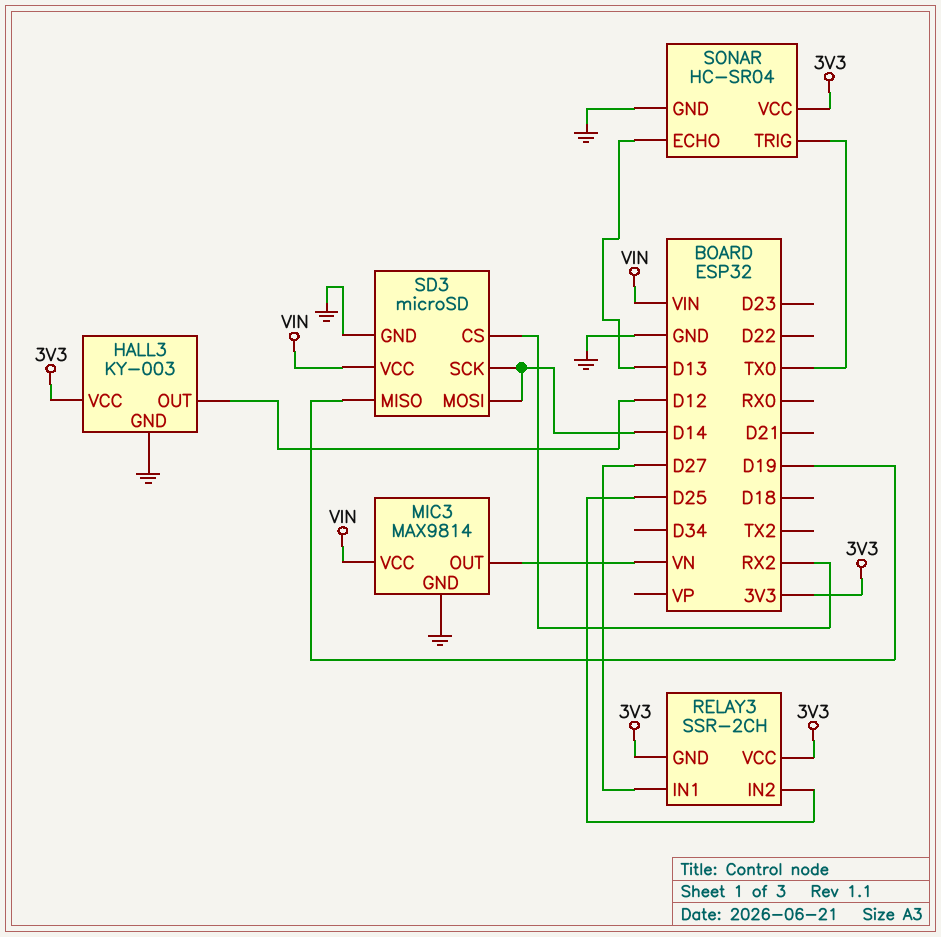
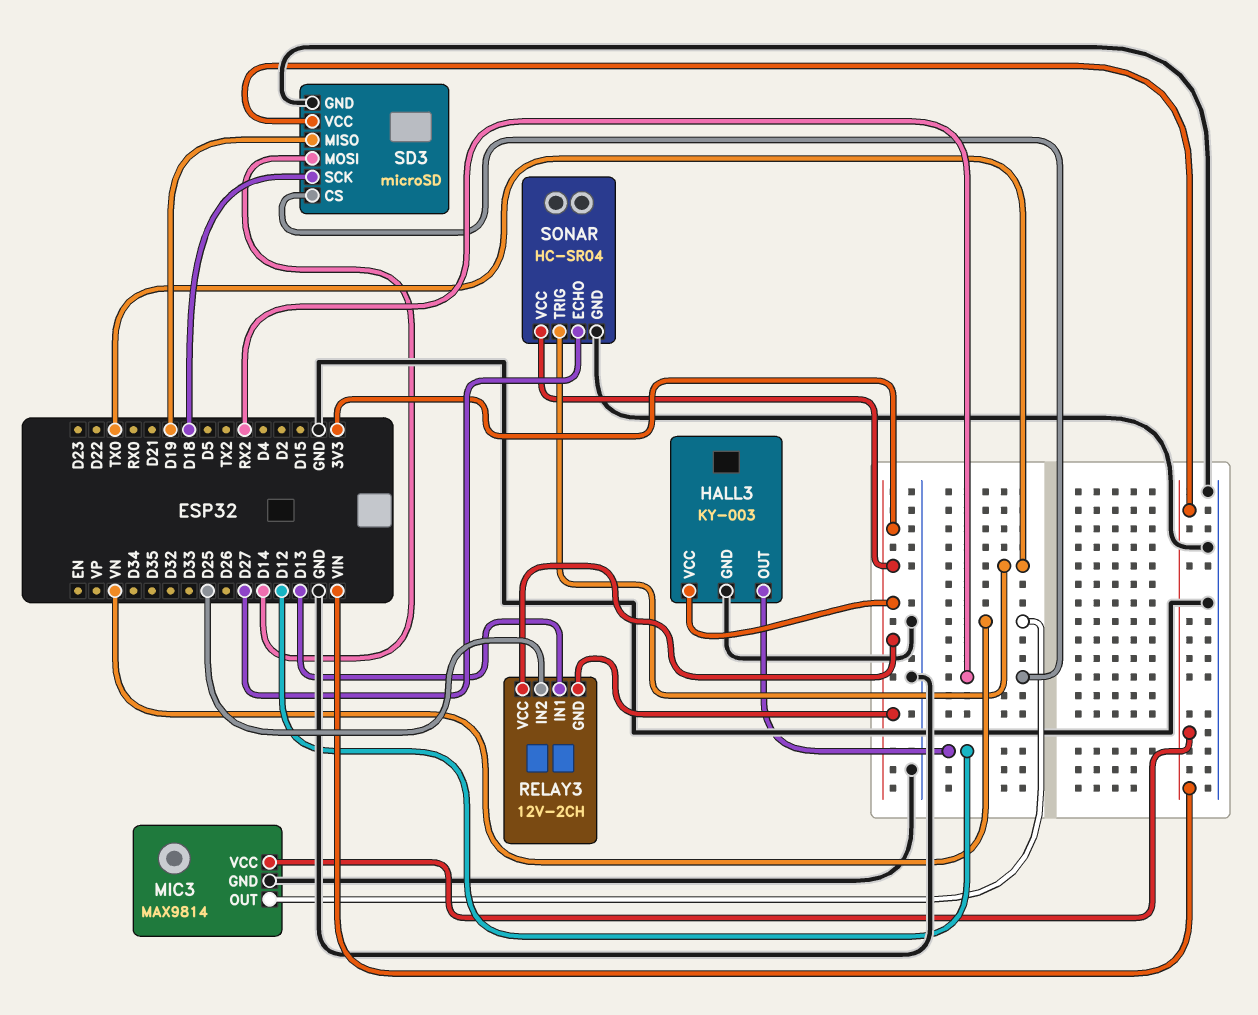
RELAY3: SSR-2CH -> 12V-2CH
RELAY3 pin IN1: D27 -> D13
SD3 pin SCK: D14 -> D18
SONAR pin ECHO: D13 -> D27

